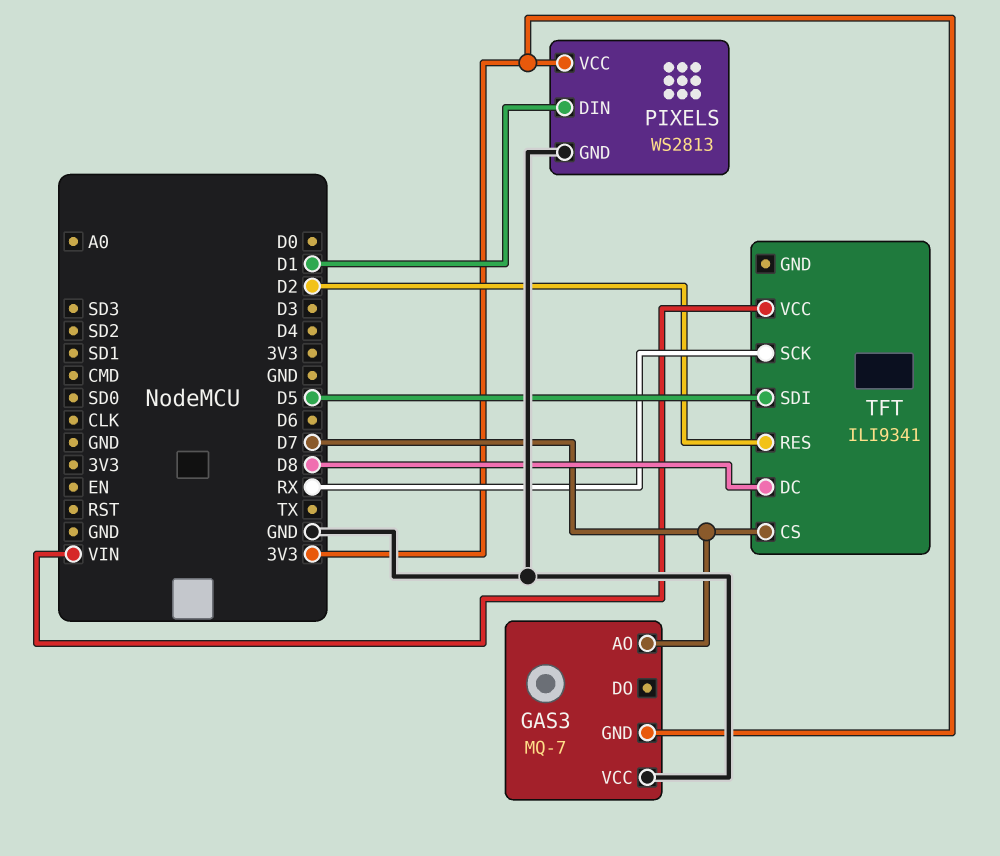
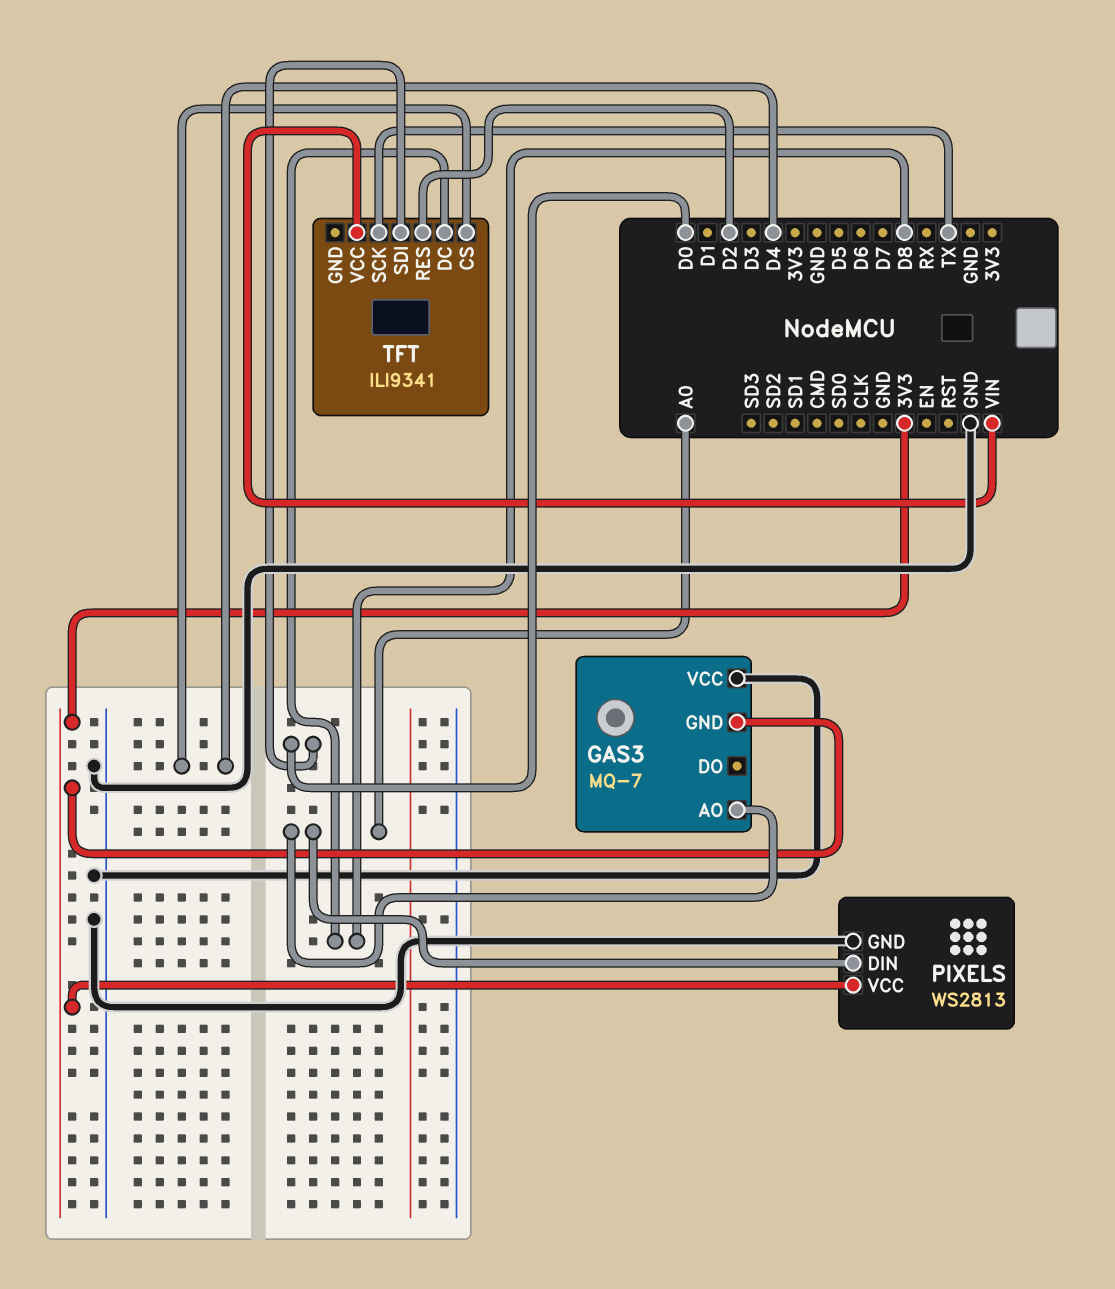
GAS3 pin AO: D7 -> A0
PIXELS pin DIN: D1 -> A0
TFT pin CS: D7 -> D4
TFT pin SCK: RX -> TX
TFT pin SDI: D5 -> D0

